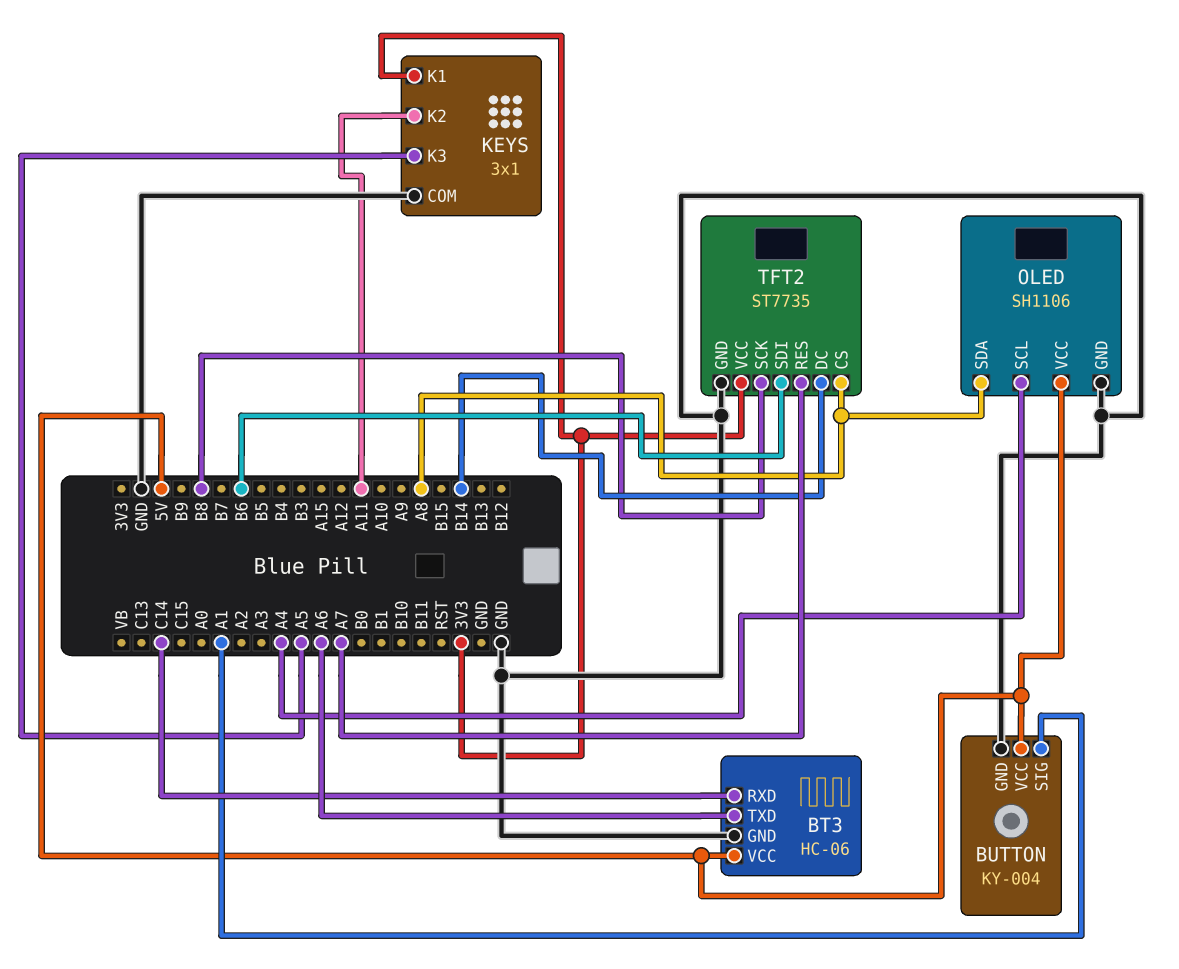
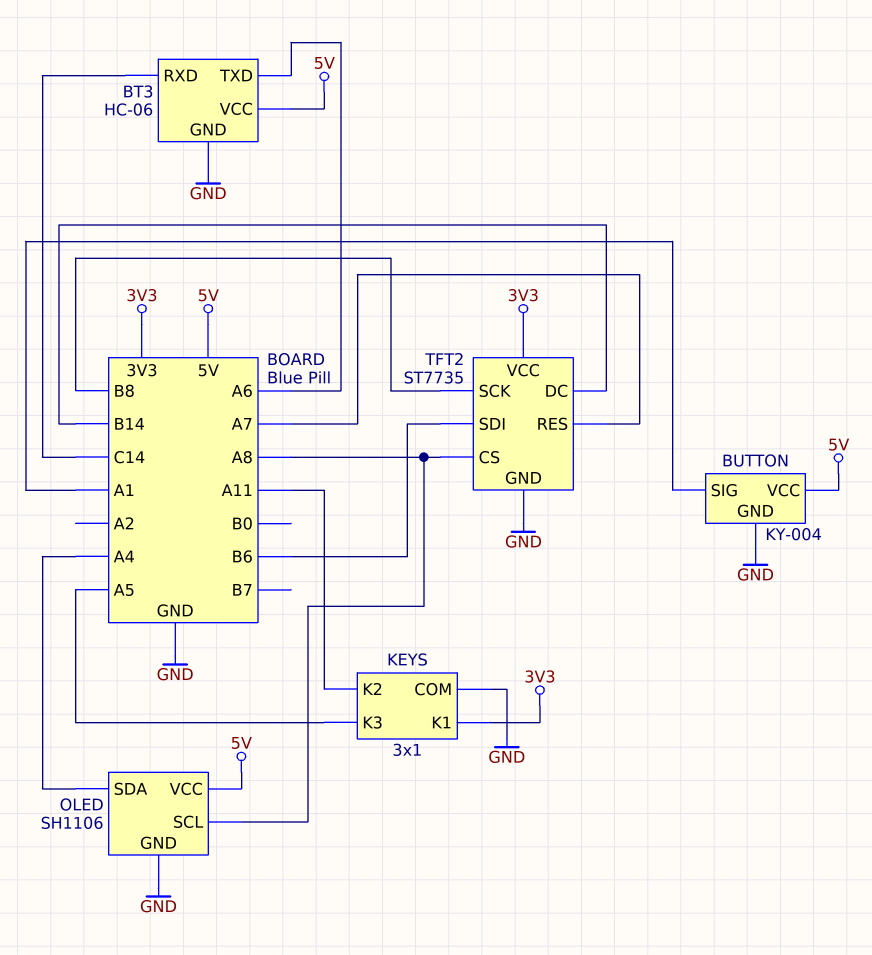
OLED pin SCL: A4 -> A8
OLED pin SDA: A8 -> A4

